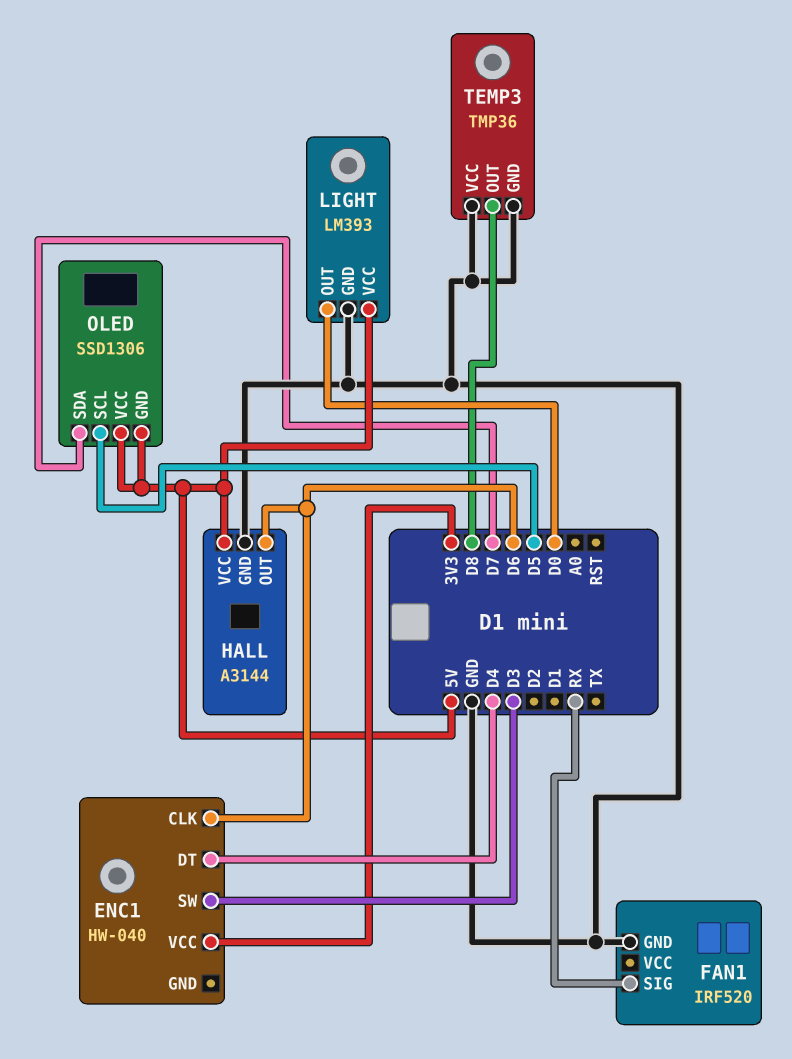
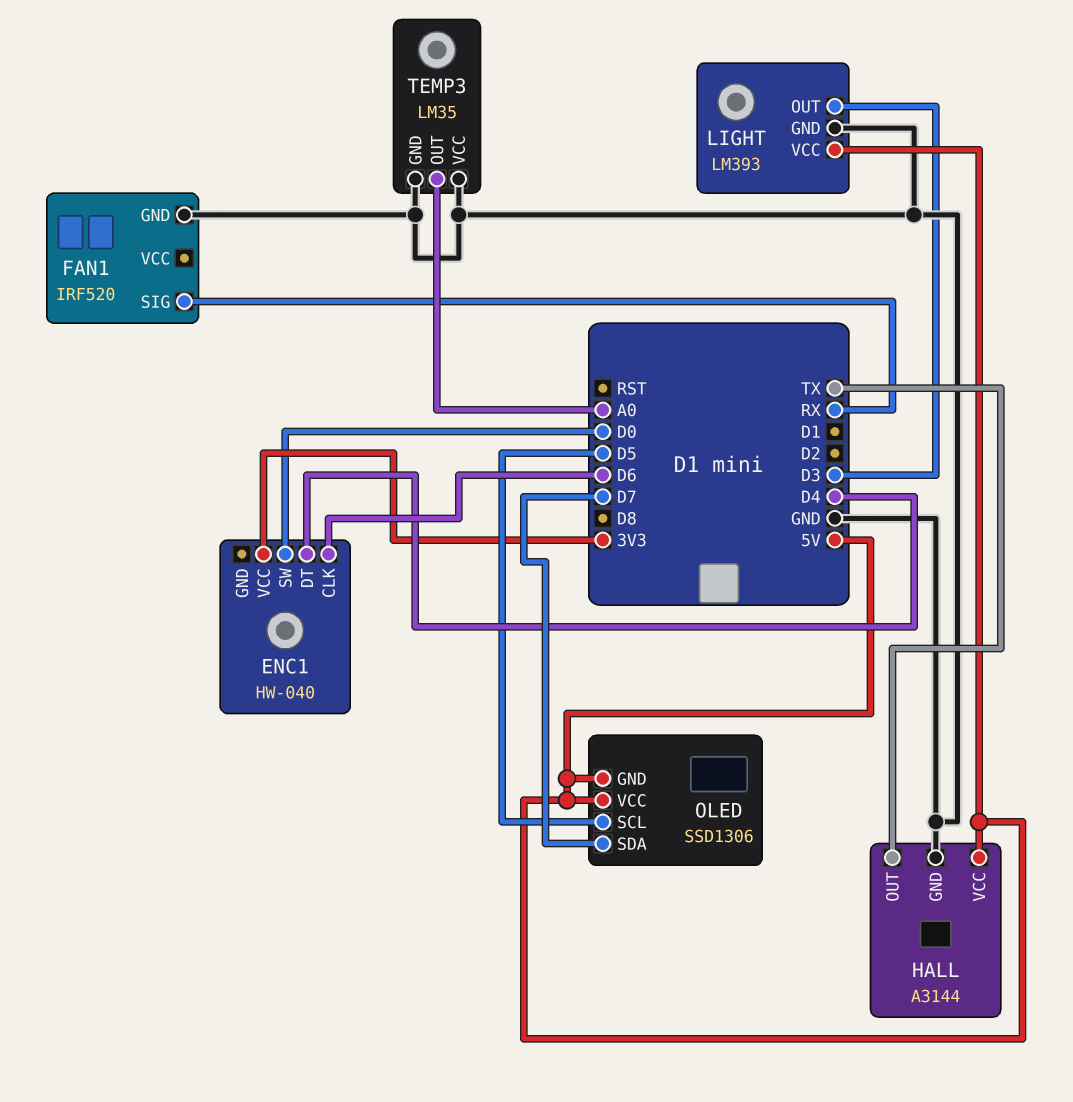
ENC1 pin SW: D3 -> D0
HALL pin OUT: D6 -> TX
LIGHT pin OUT: D0 -> D3
TEMP3: TMP36 -> LM35
TEMP3 pin OUT: D8 -> A0

